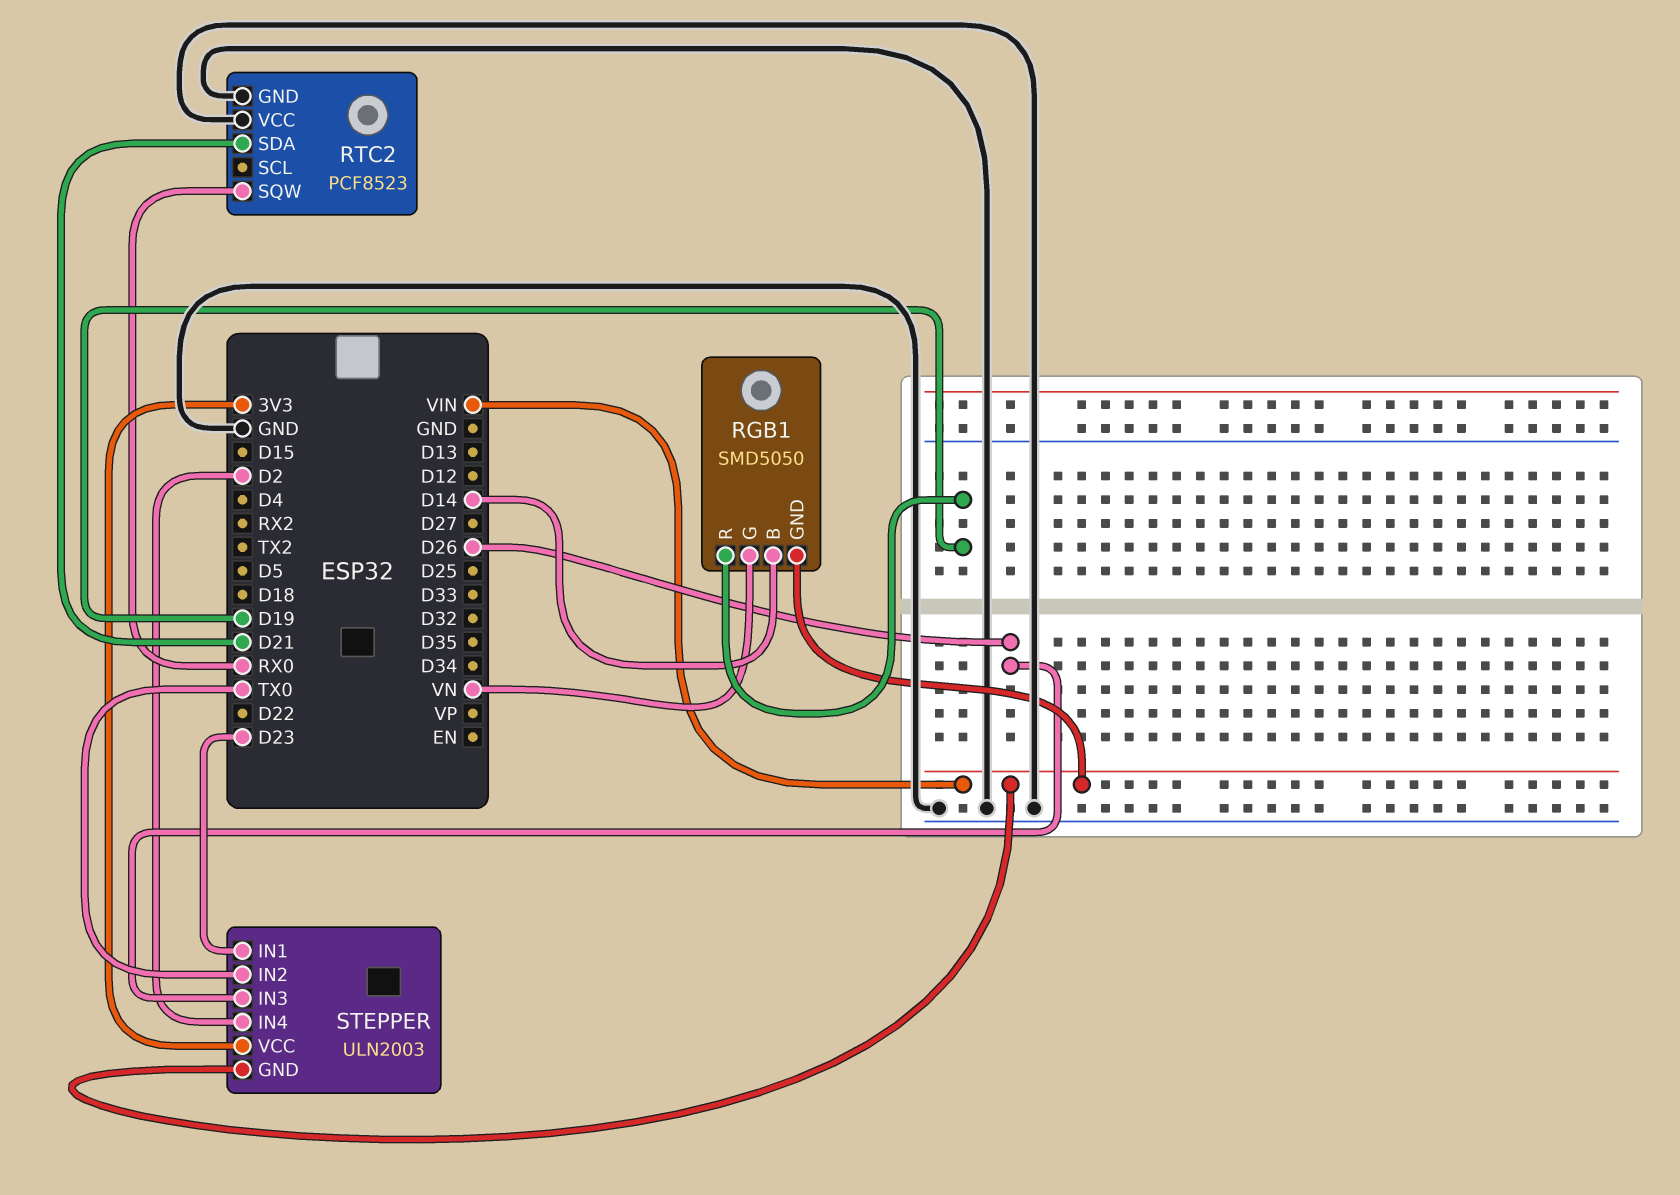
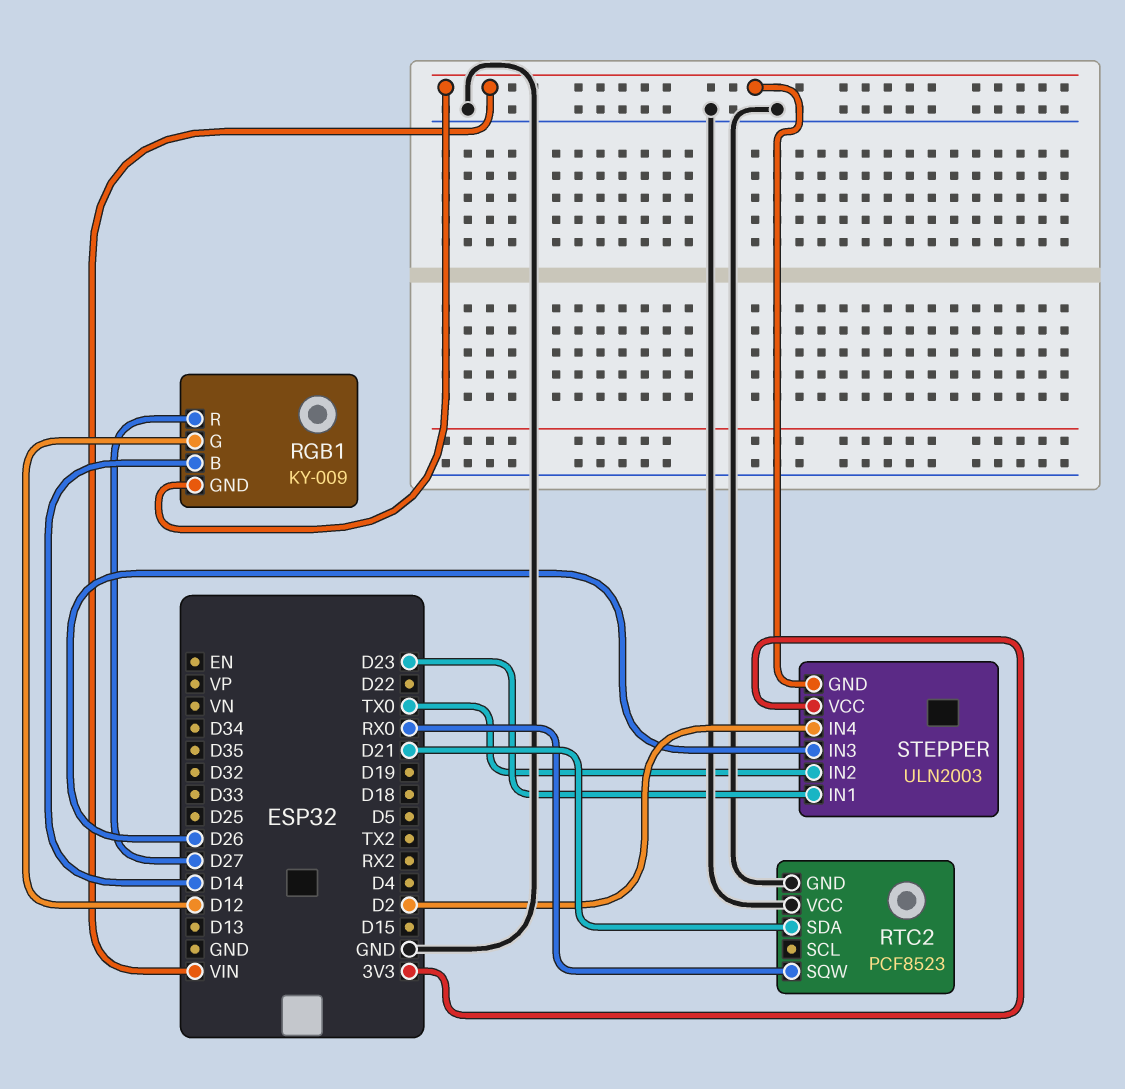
RGB1: SMD5050 -> KY-009
RGB1 pin G: VN -> D12
RGB1 pin R: D19 -> D27

